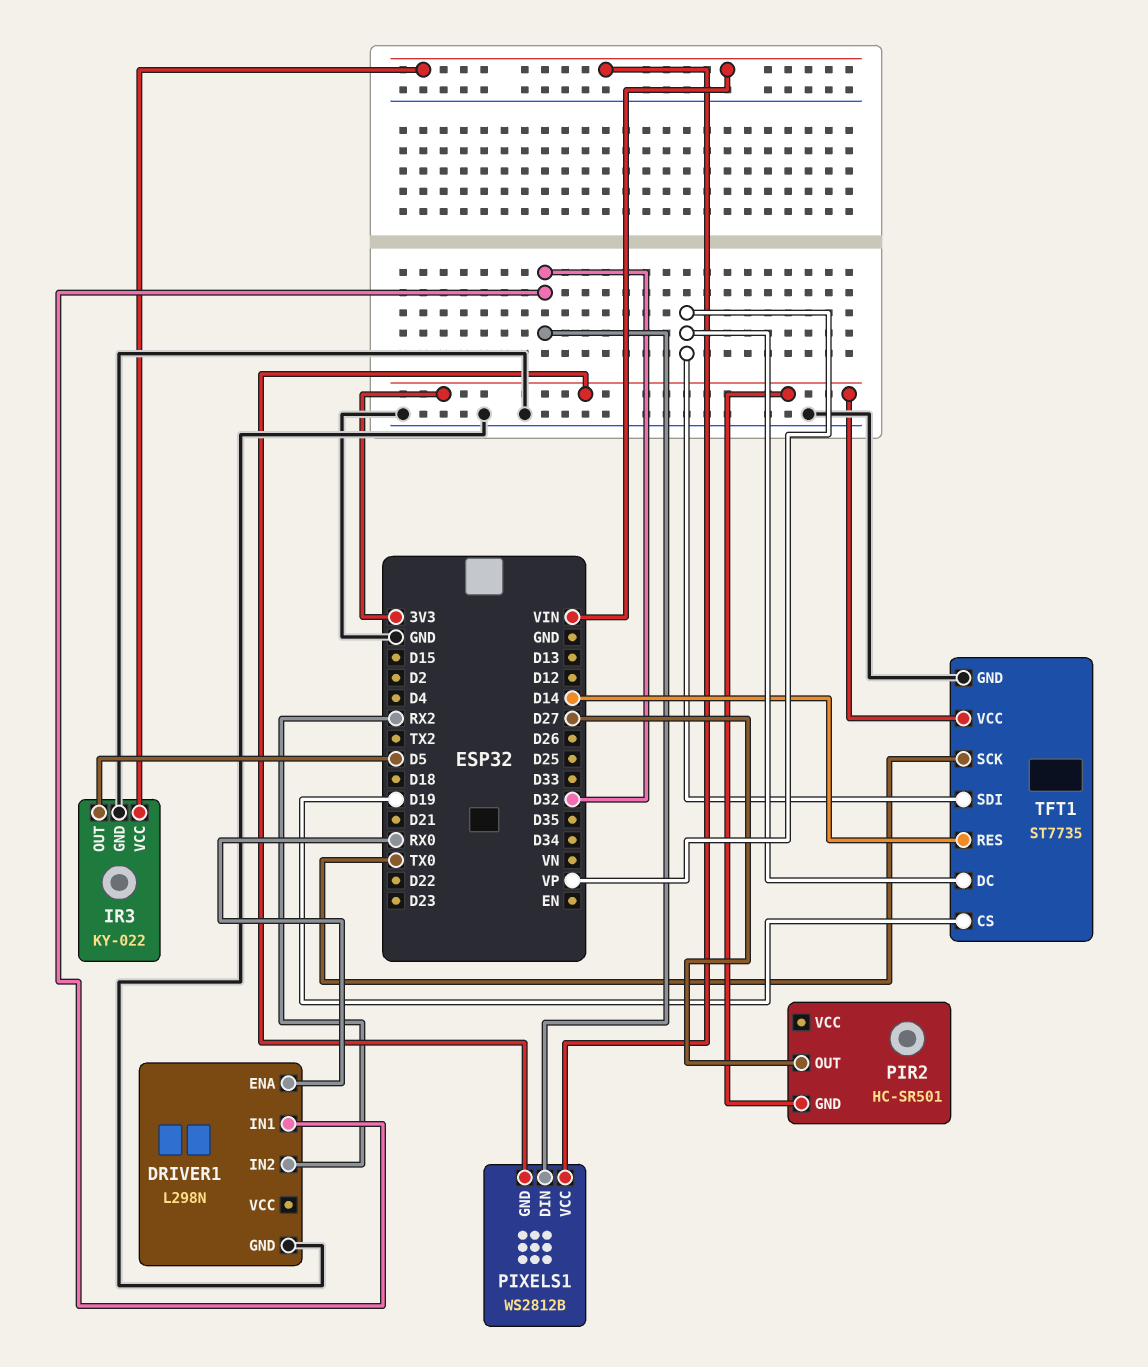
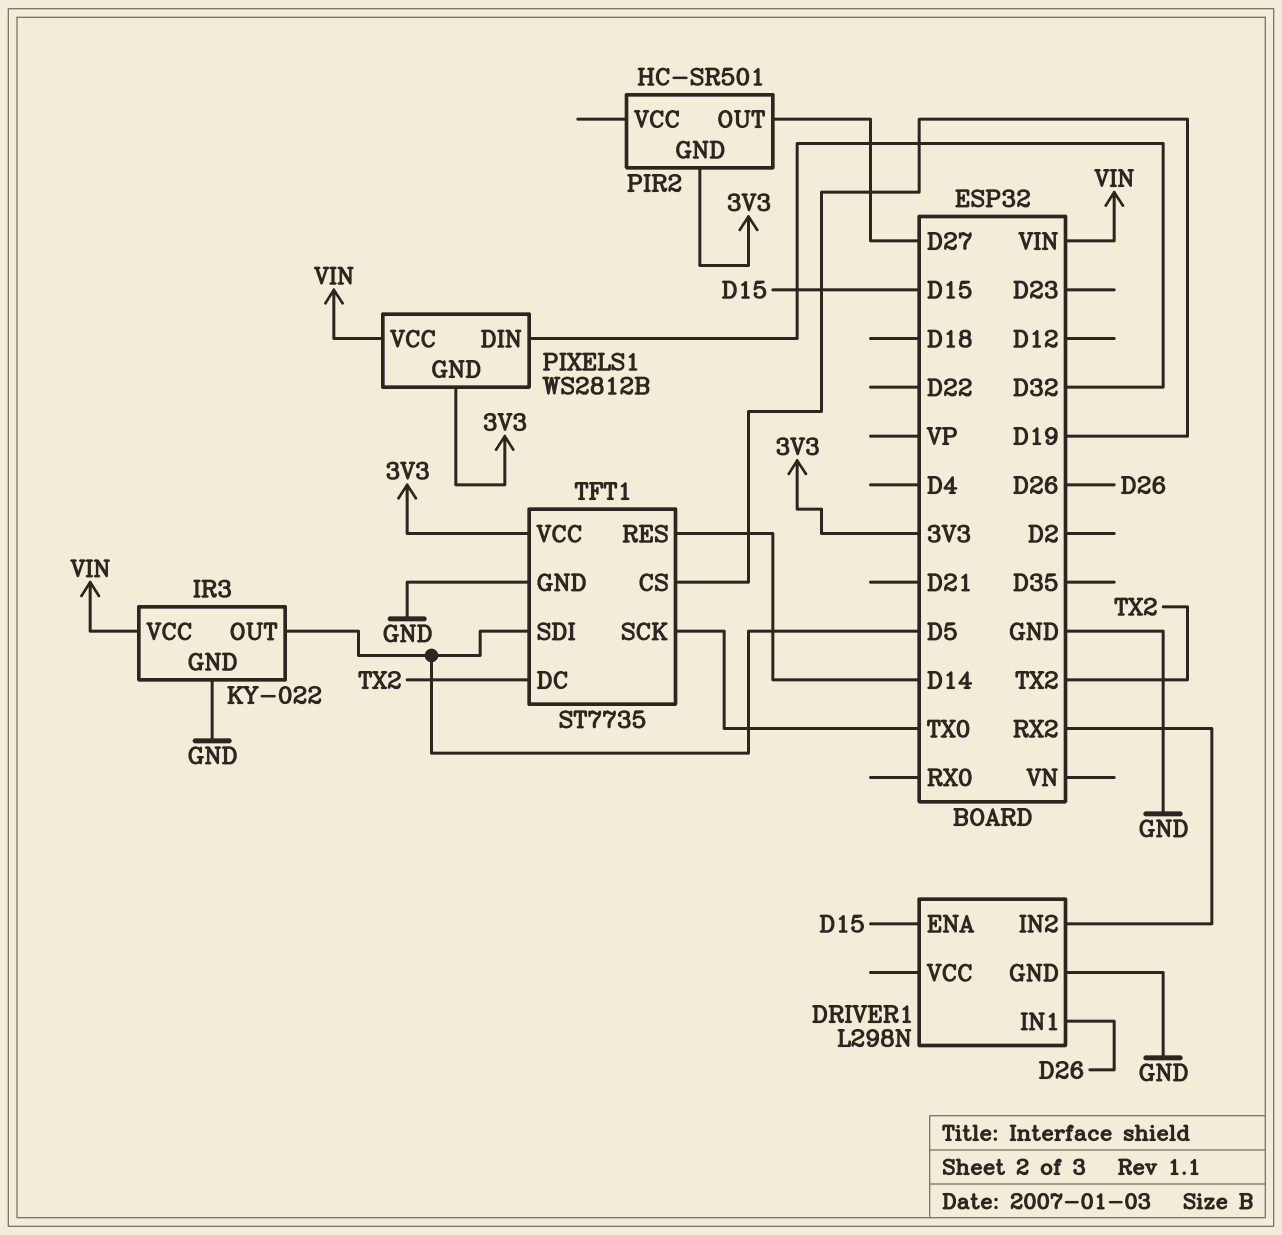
DRIVER1 pin ENA: RX0 -> D15
DRIVER1 pin IN1: D32 -> D26
TFT1 pin DC: VP -> TX2
TFT1 pin SDI: VP -> D5

